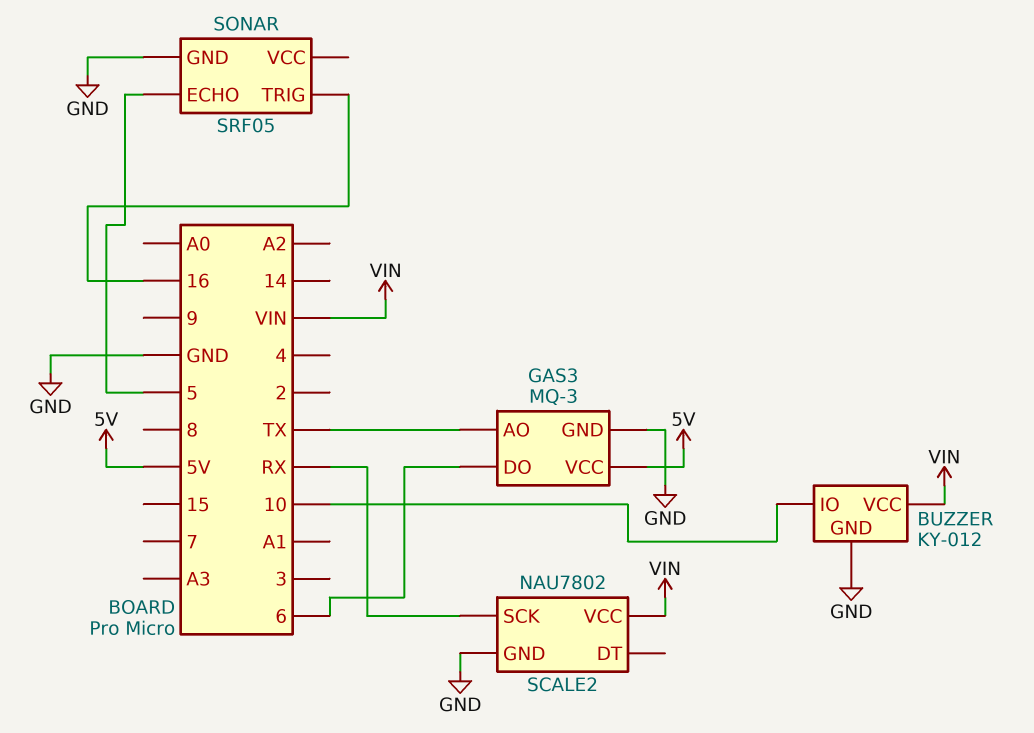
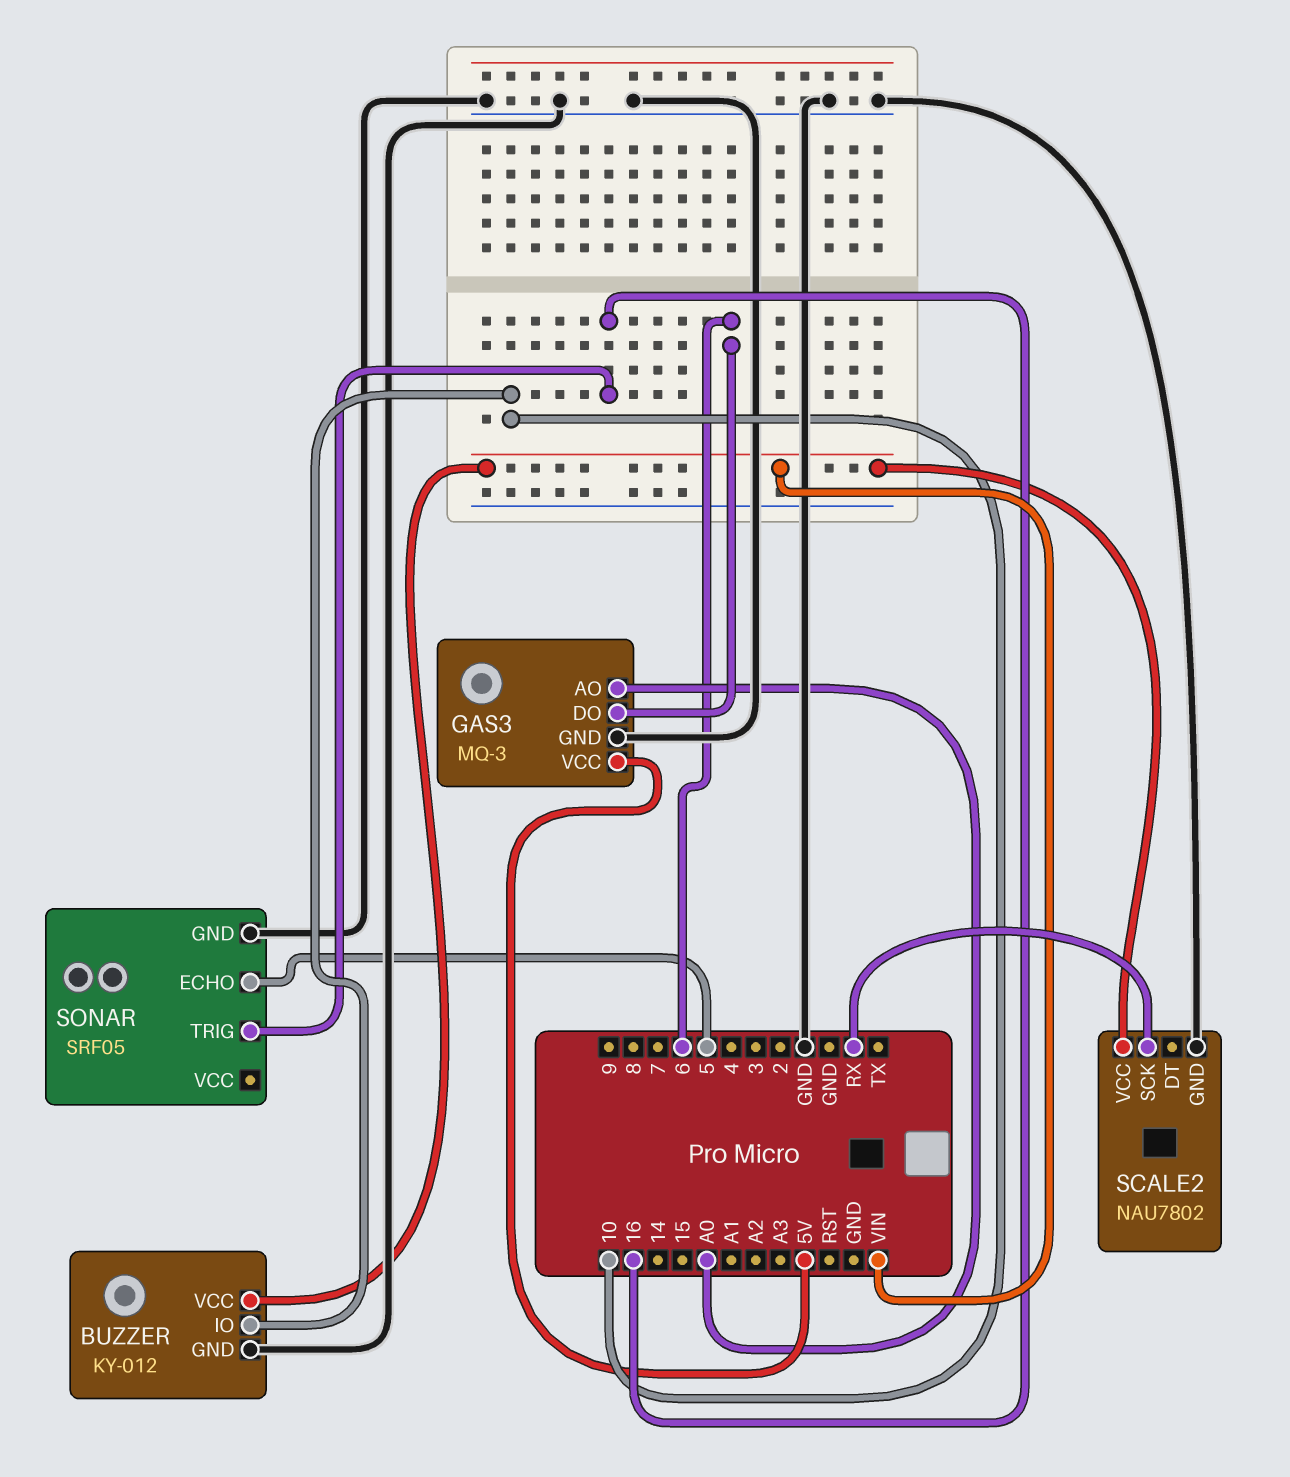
GAS3 pin AO: TX -> A0

